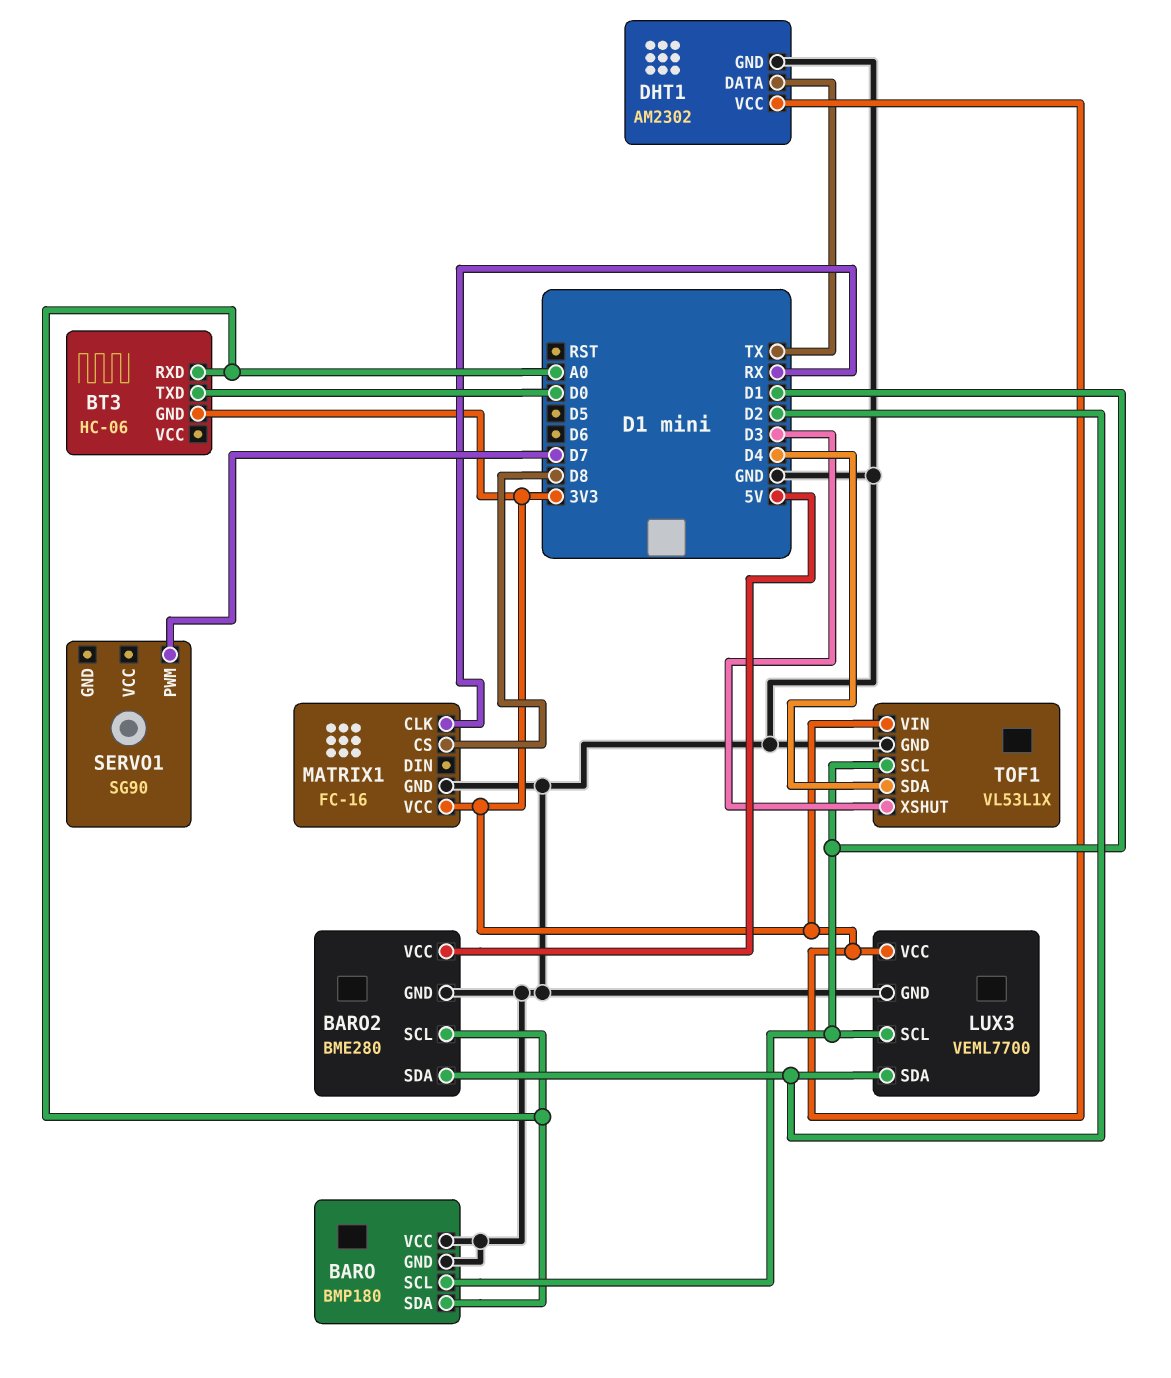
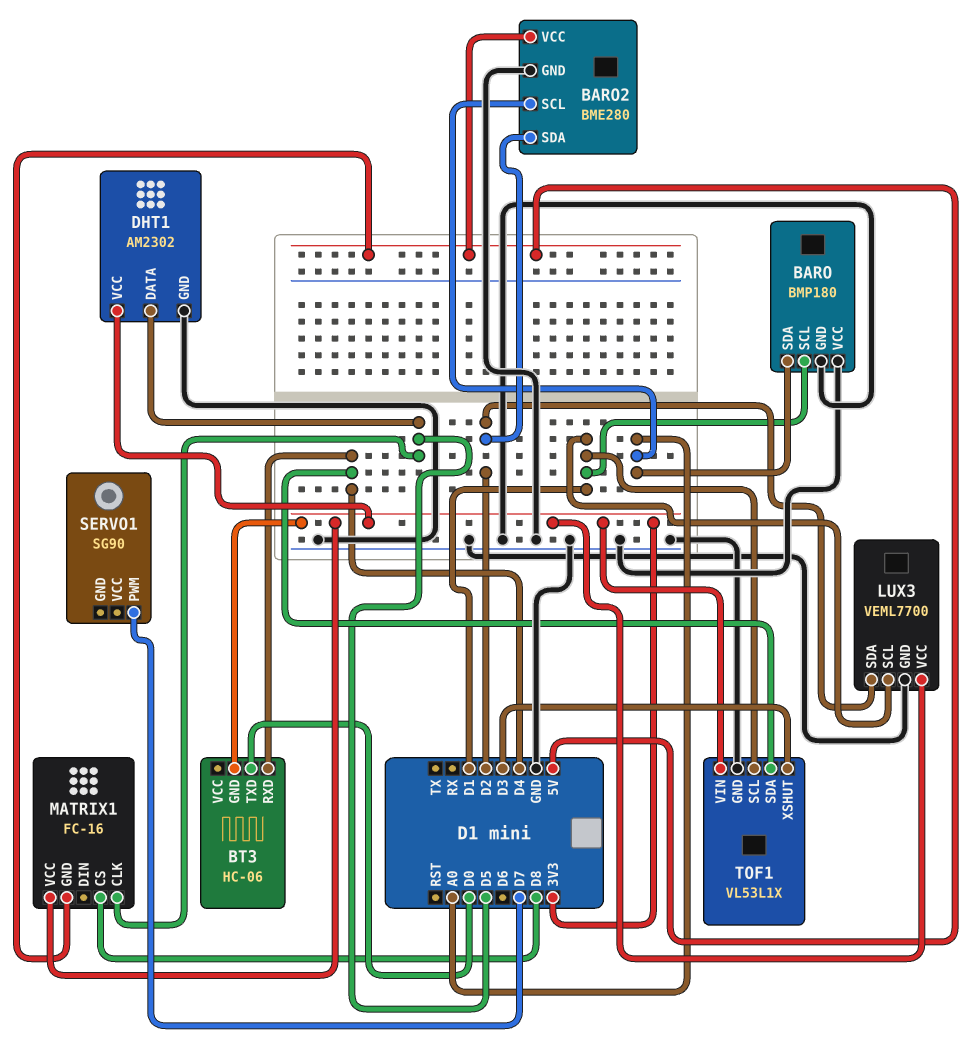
BT3 pin RXD: A0 -> D4
DHT1 pin DATA: TX -> D5
MATRIX1 pin CLK: RX -> D5
MATRIX1 pin GND: GND -> 5V

